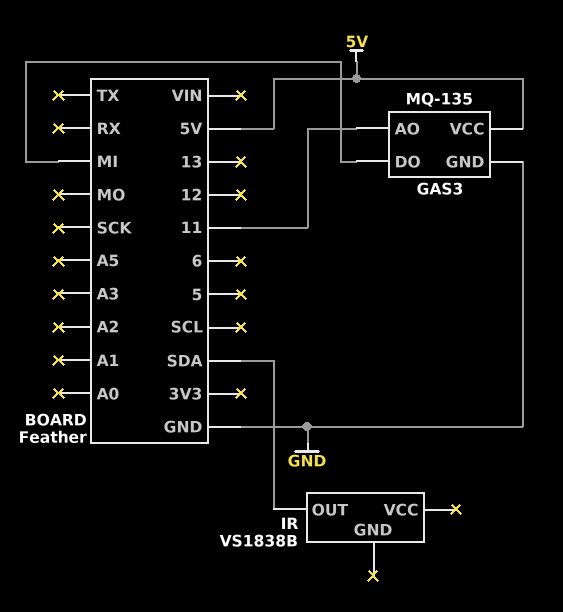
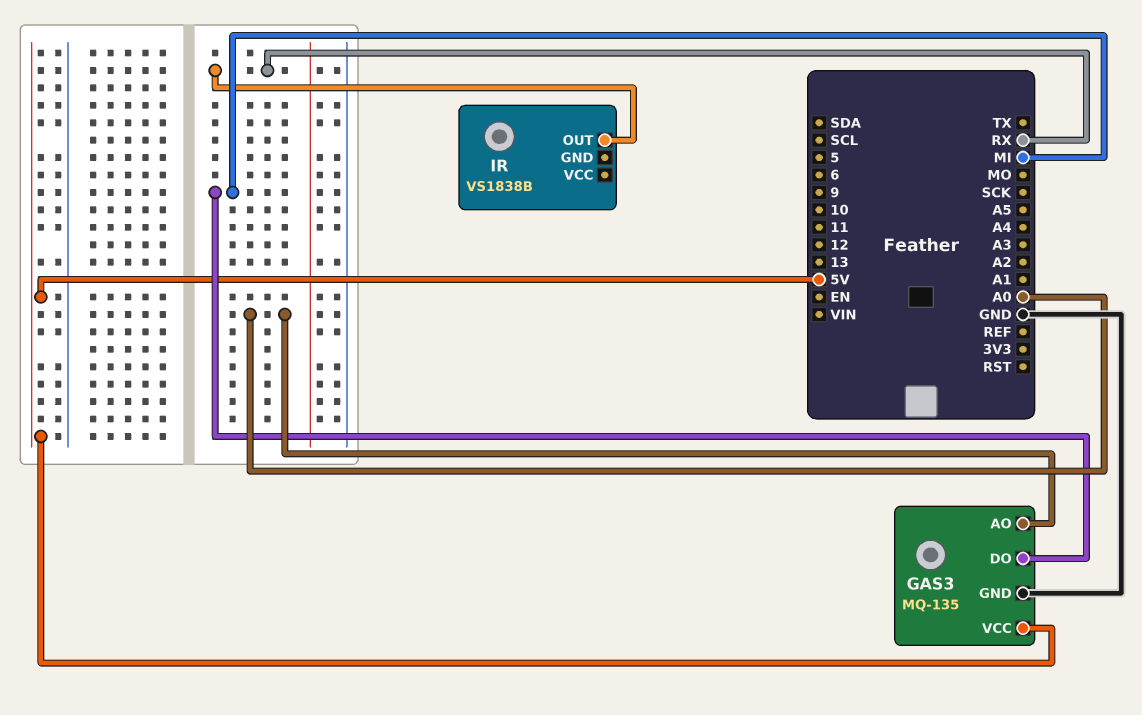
GAS3 pin AO: 11 -> A0
IR pin OUT: SDA -> RX

